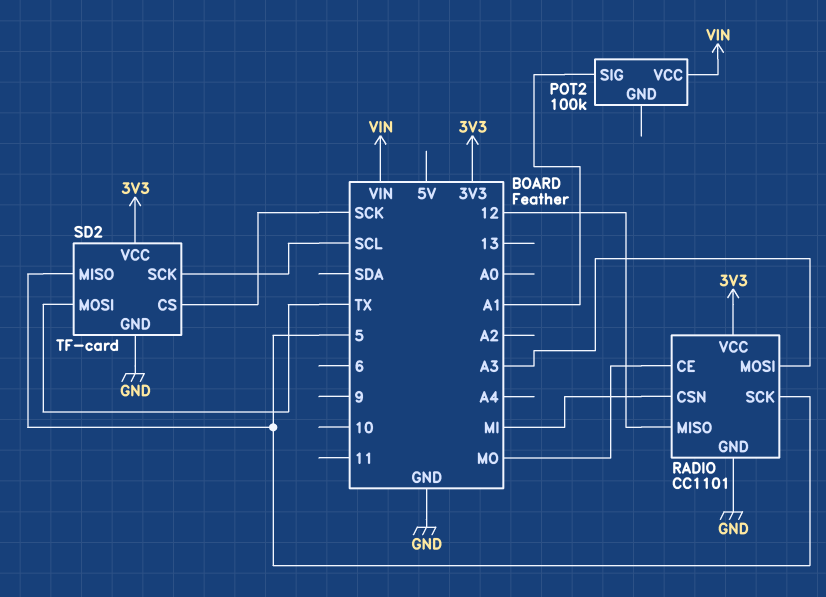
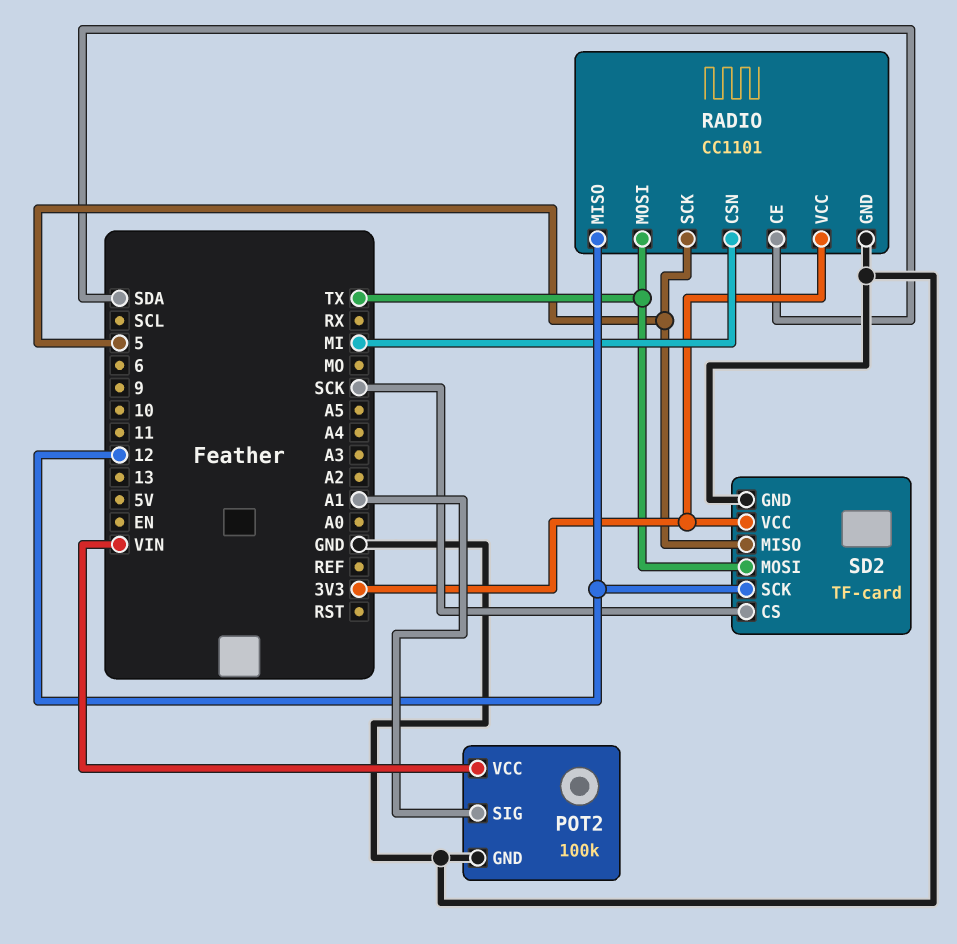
POT2 pin GND: none -> GND
RADIO pin CE: MO -> SDA
RADIO pin MOSI: A3 -> TX
SD2 pin SCK: SCL -> 12

